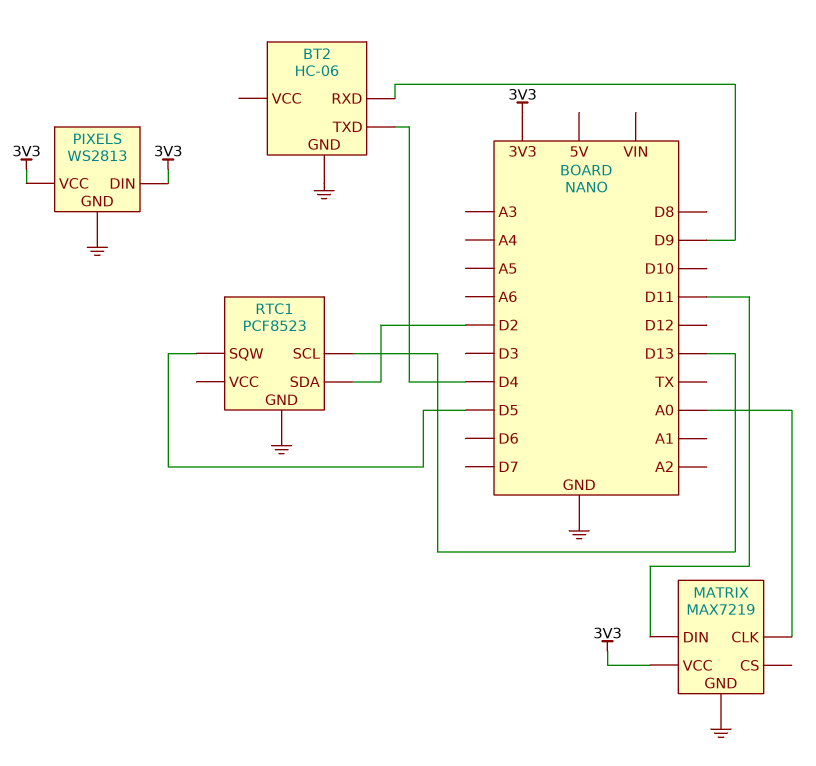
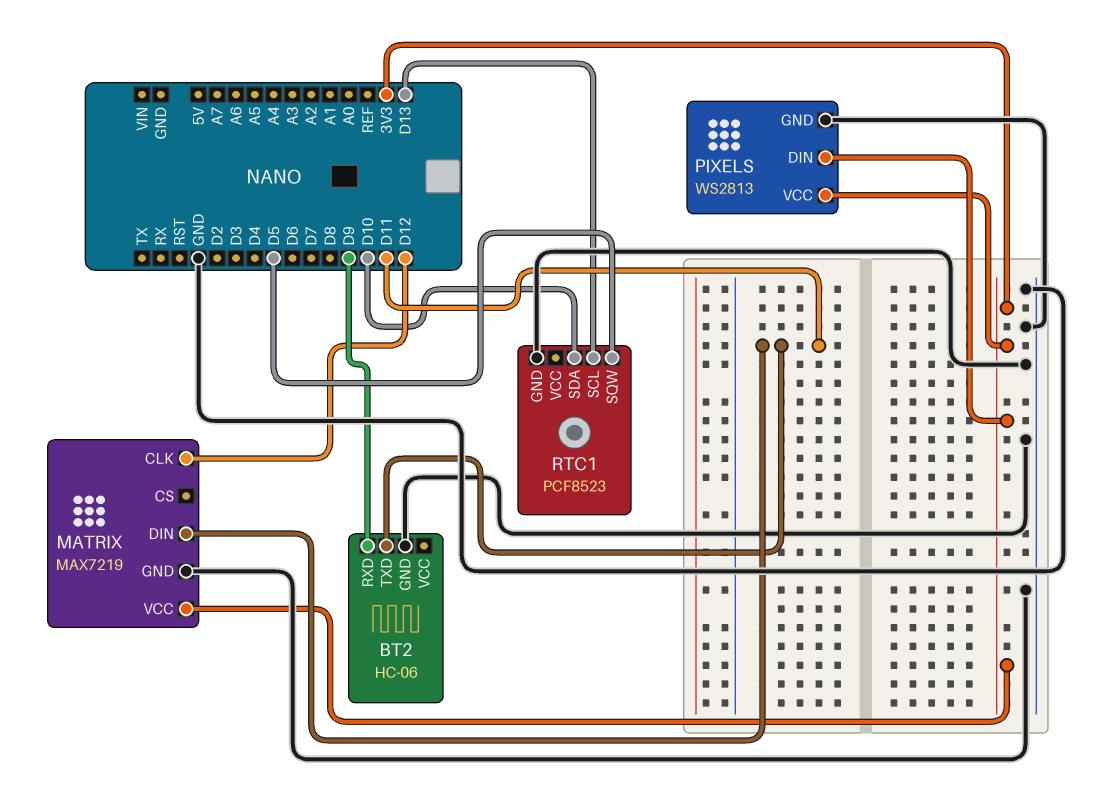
BT2 pin TXD: D4 -> D11
MATRIX pin CLK: A0 -> D12
RTC1 pin SDA: D2 -> D10

